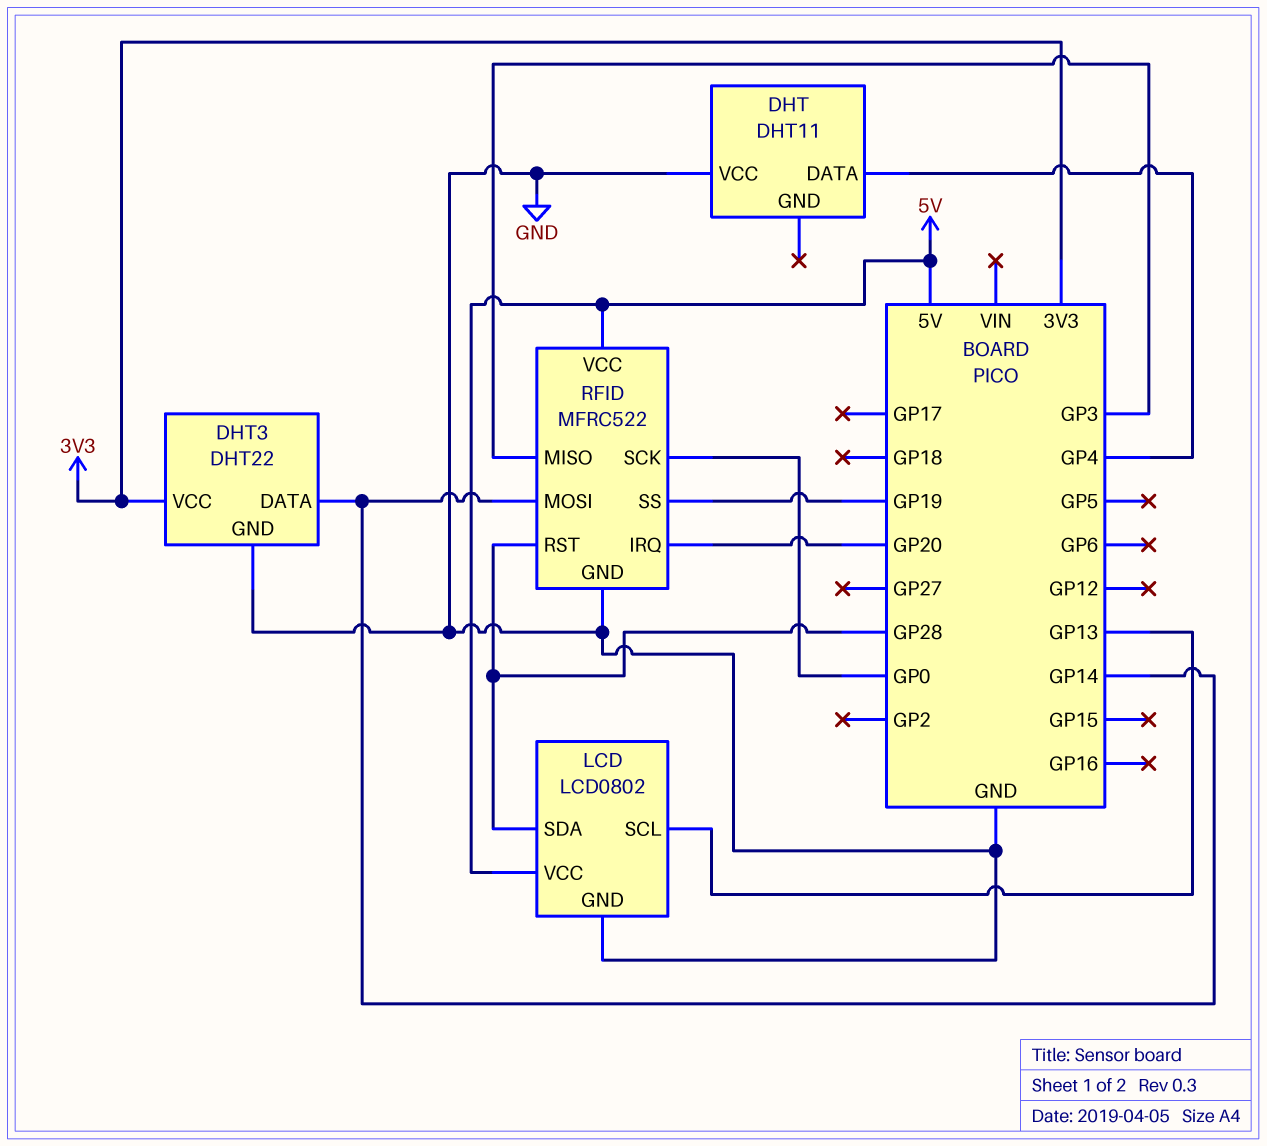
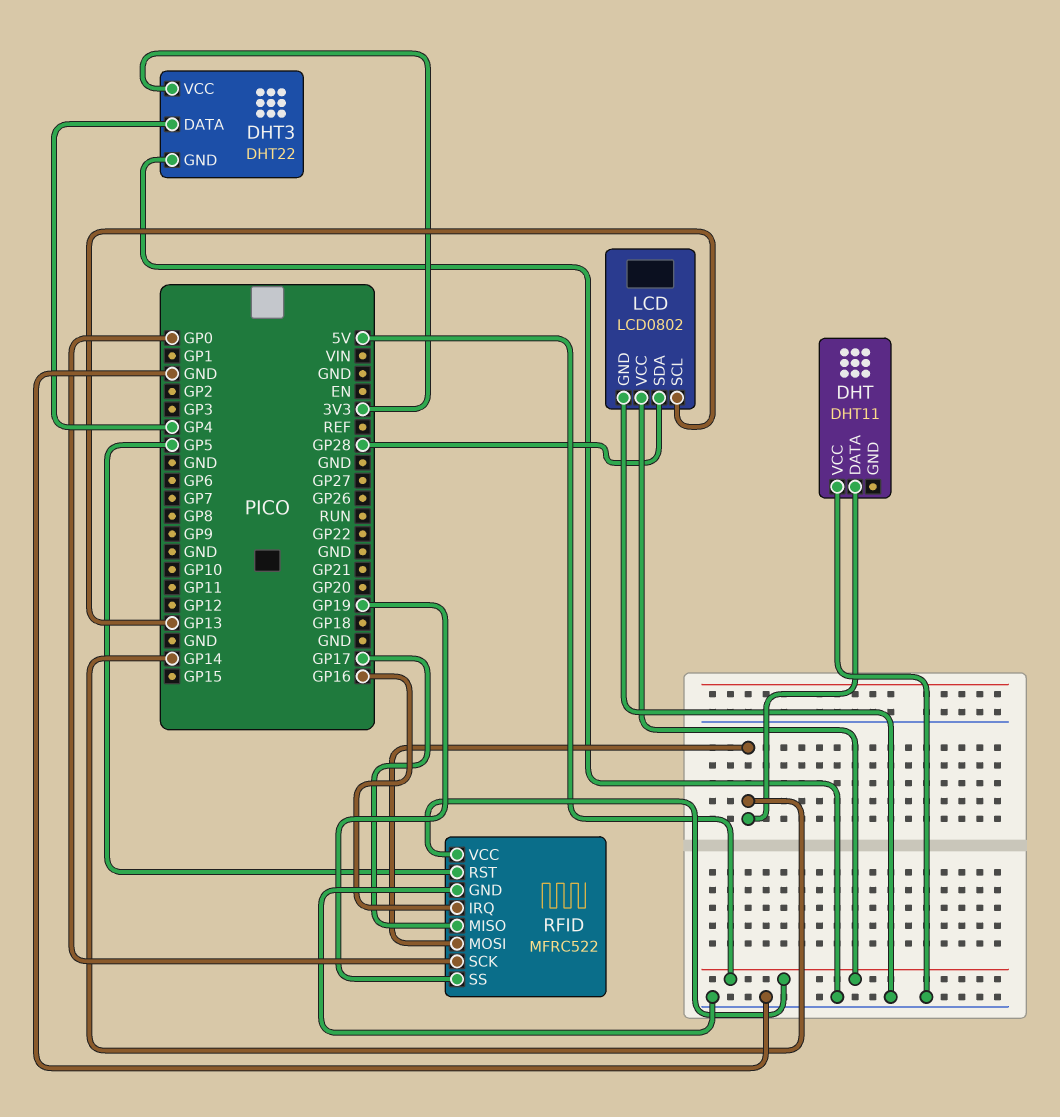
DHT pin DATA: GP4 -> GP14
DHT3 pin DATA: GP14 -> GP4
RFID pin IRQ: GP20 -> GP16
RFID pin MISO: GP3 -> GP17
RFID pin RST: GP28 -> GP5

